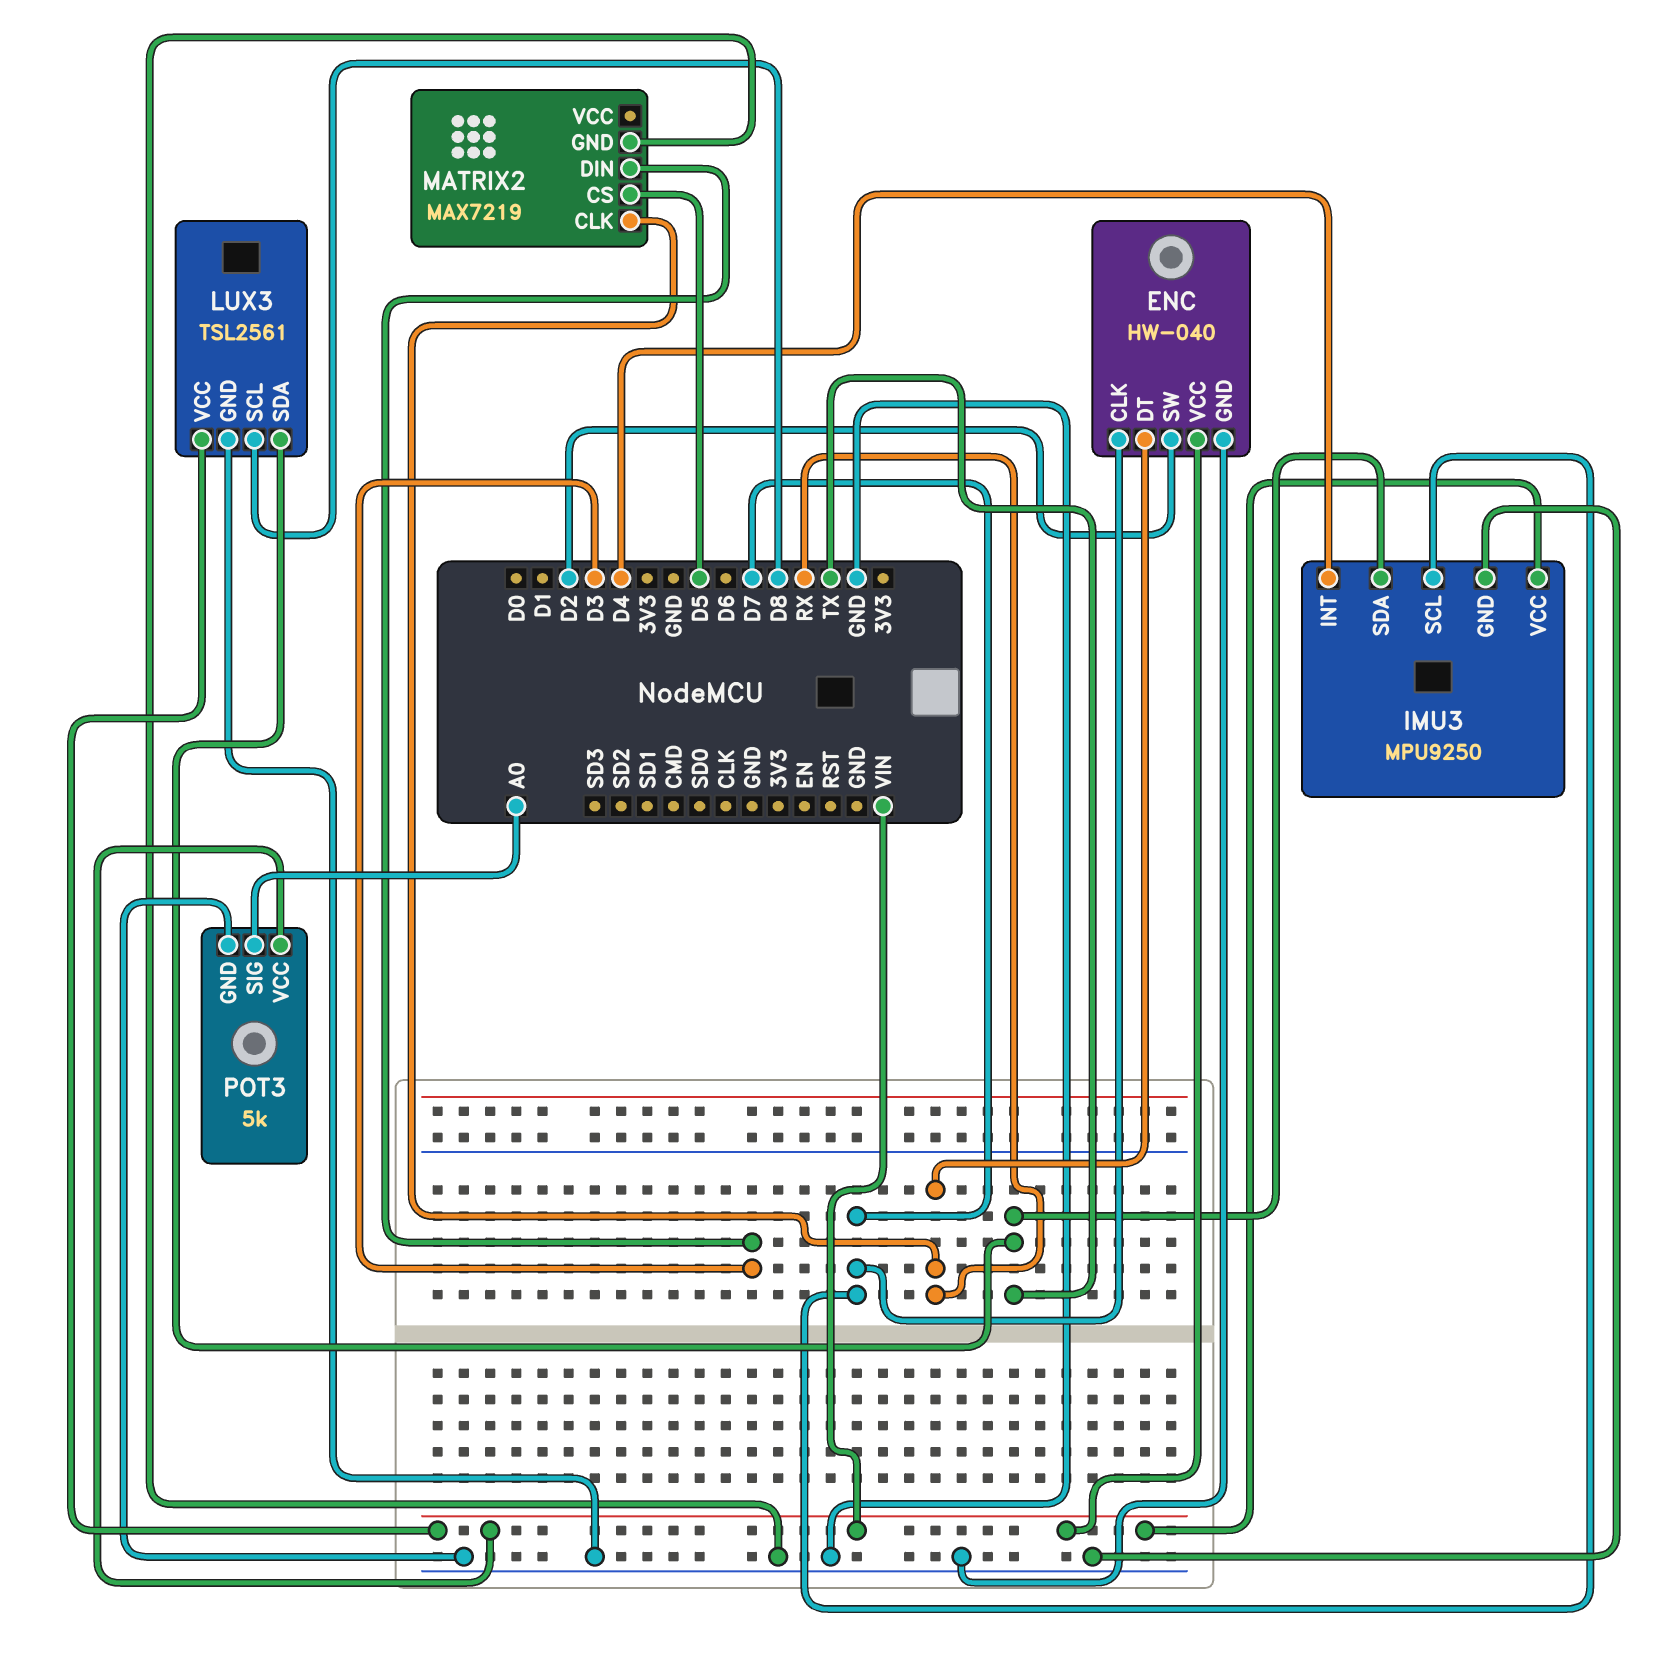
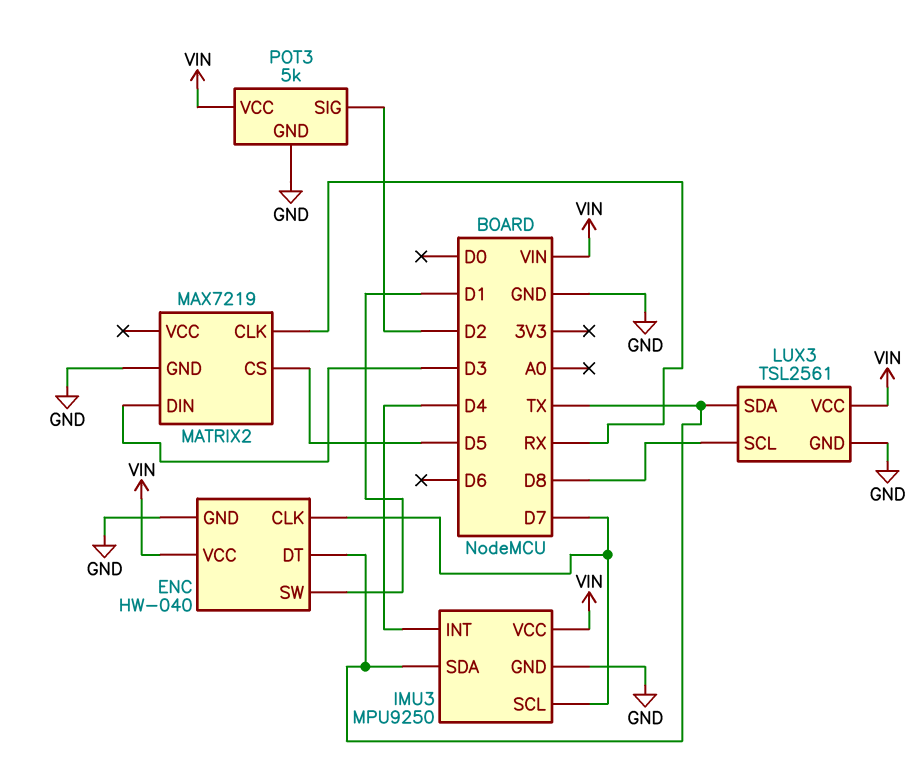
ENC pin DT: RX -> TX
ENC pin SW: D2 -> D1
POT3 pin SIG: A0 -> D2

